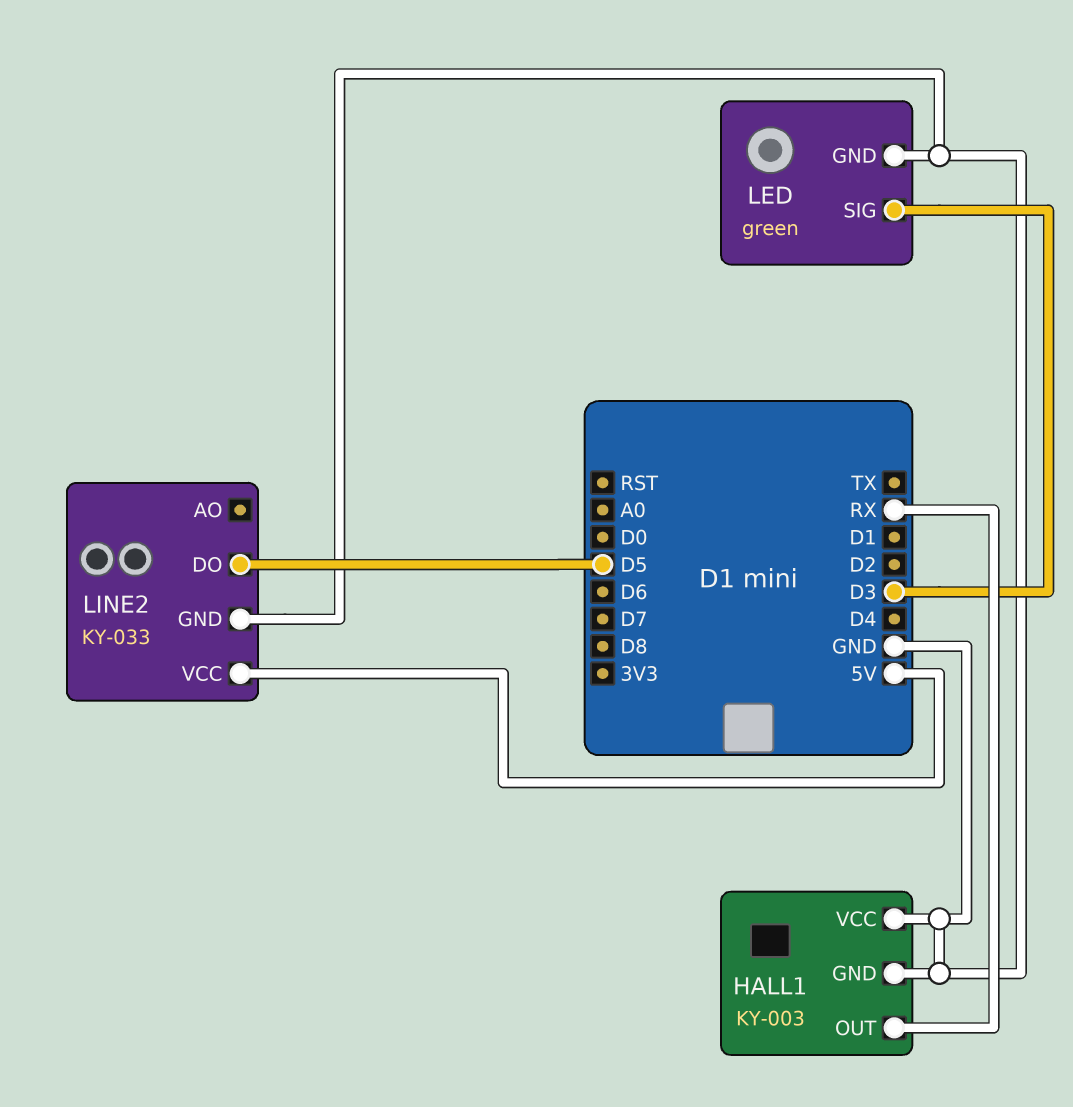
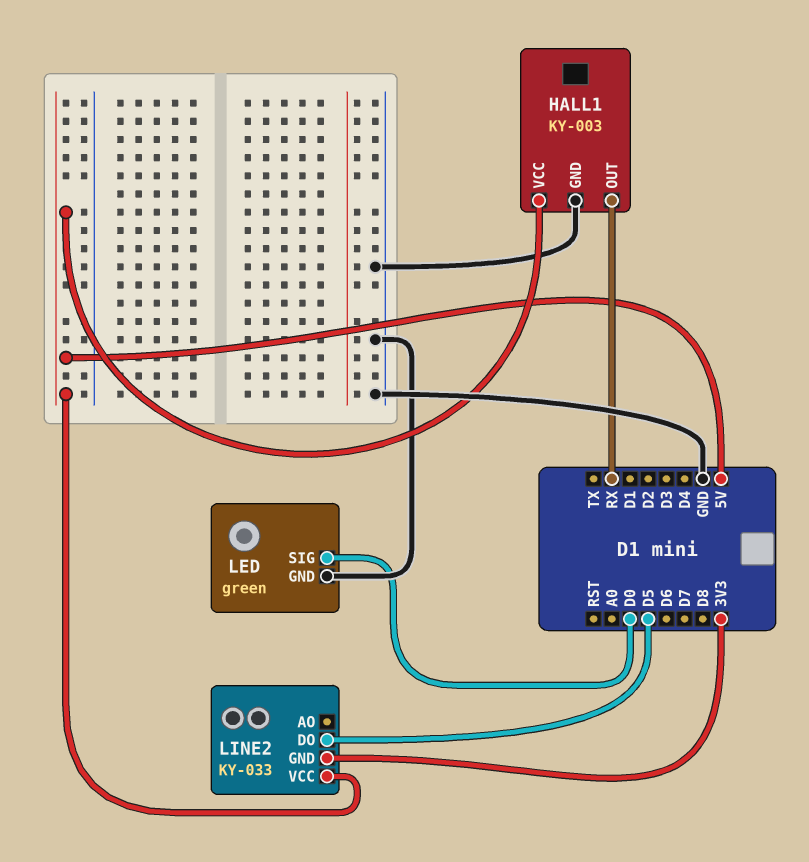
HALL1 pin VCC: GND -> 5V
LED pin SIG: D3 -> D0
LINE2 pin GND: GND -> 3V3

